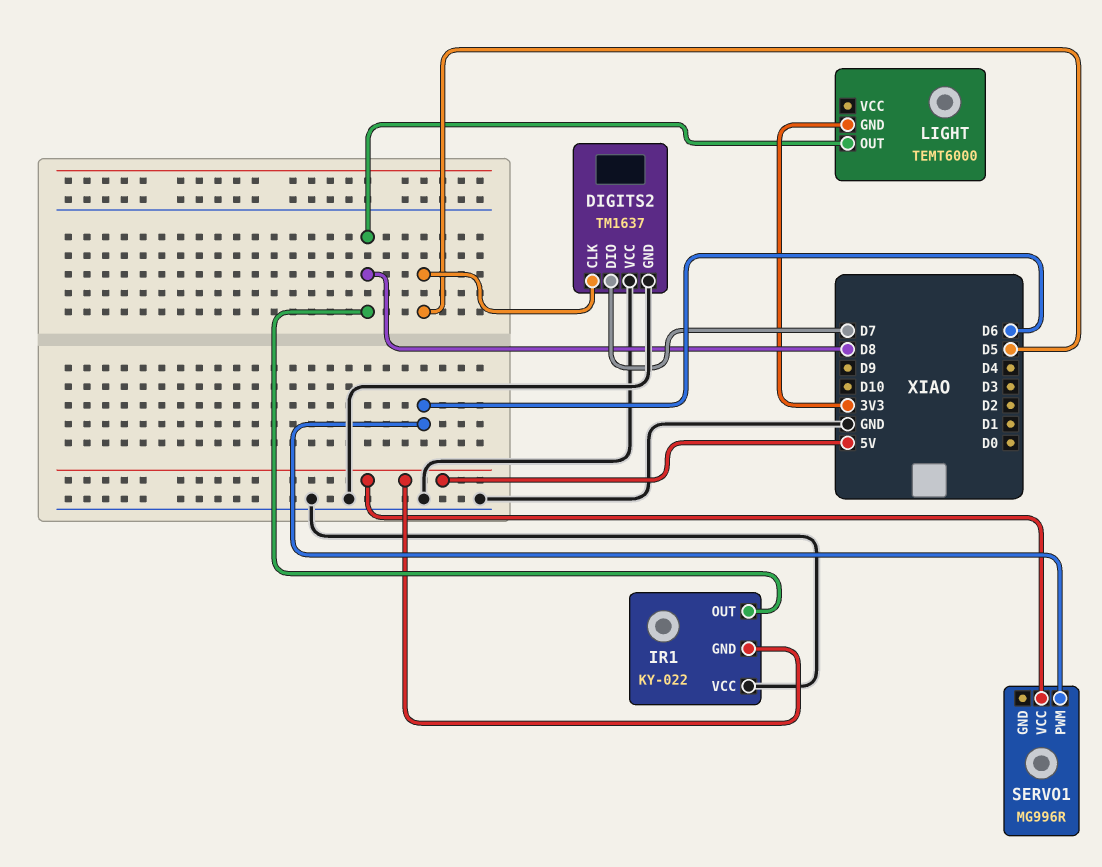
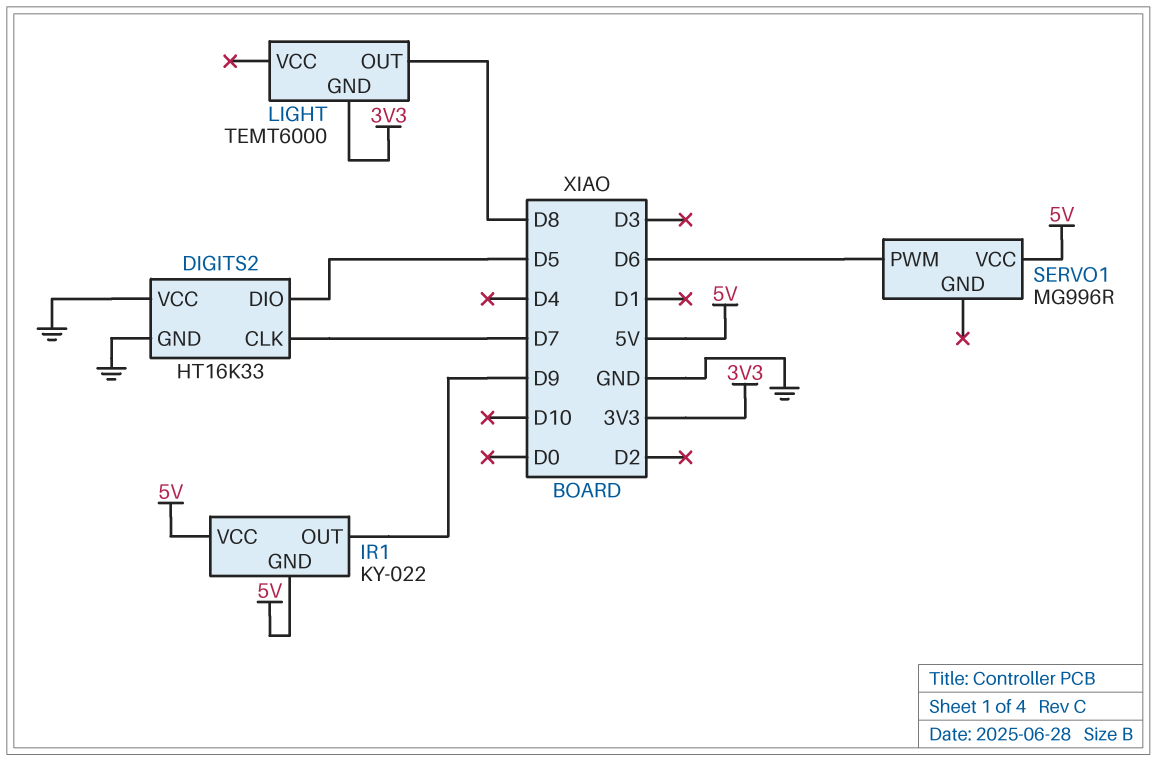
DIGITS2: TM1637 -> HT16K33
DIGITS2 pin CLK: D5 -> D7
DIGITS2 pin DIO: D7 -> D5
IR1 pin OUT: D8 -> D9
IR1 pin VCC: GND -> 5V

